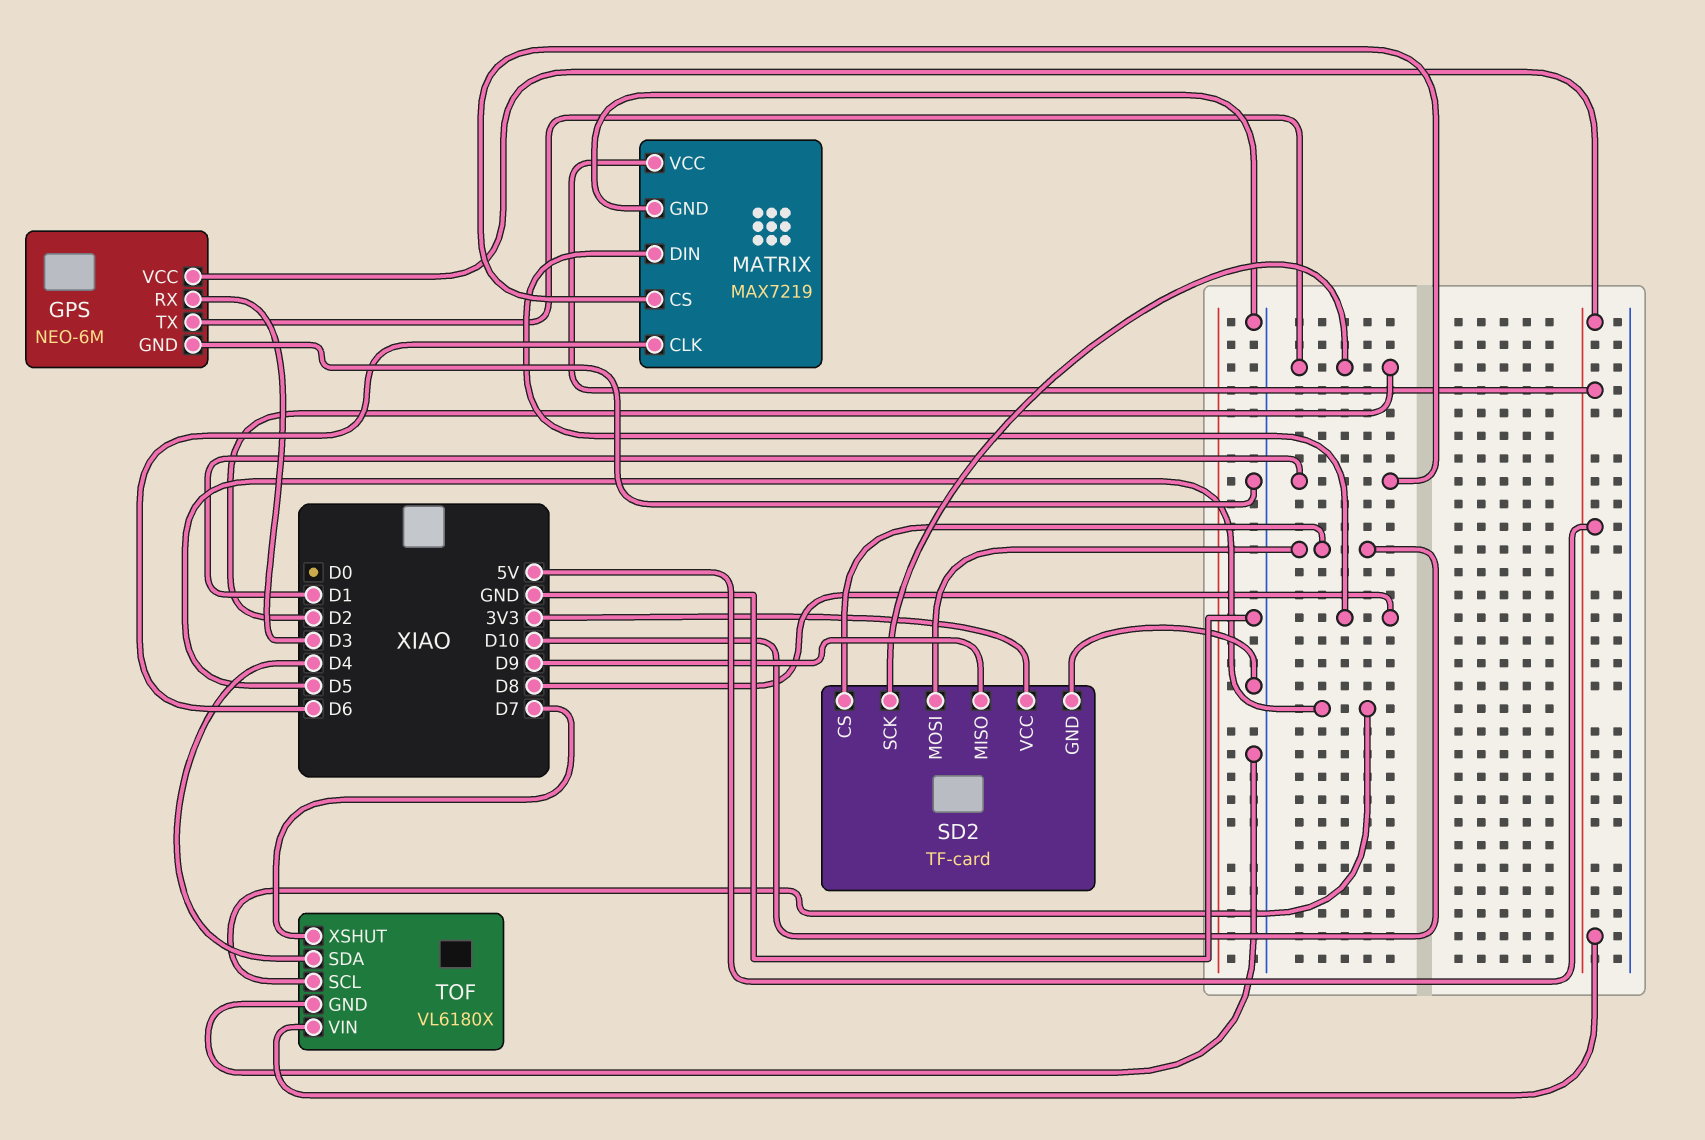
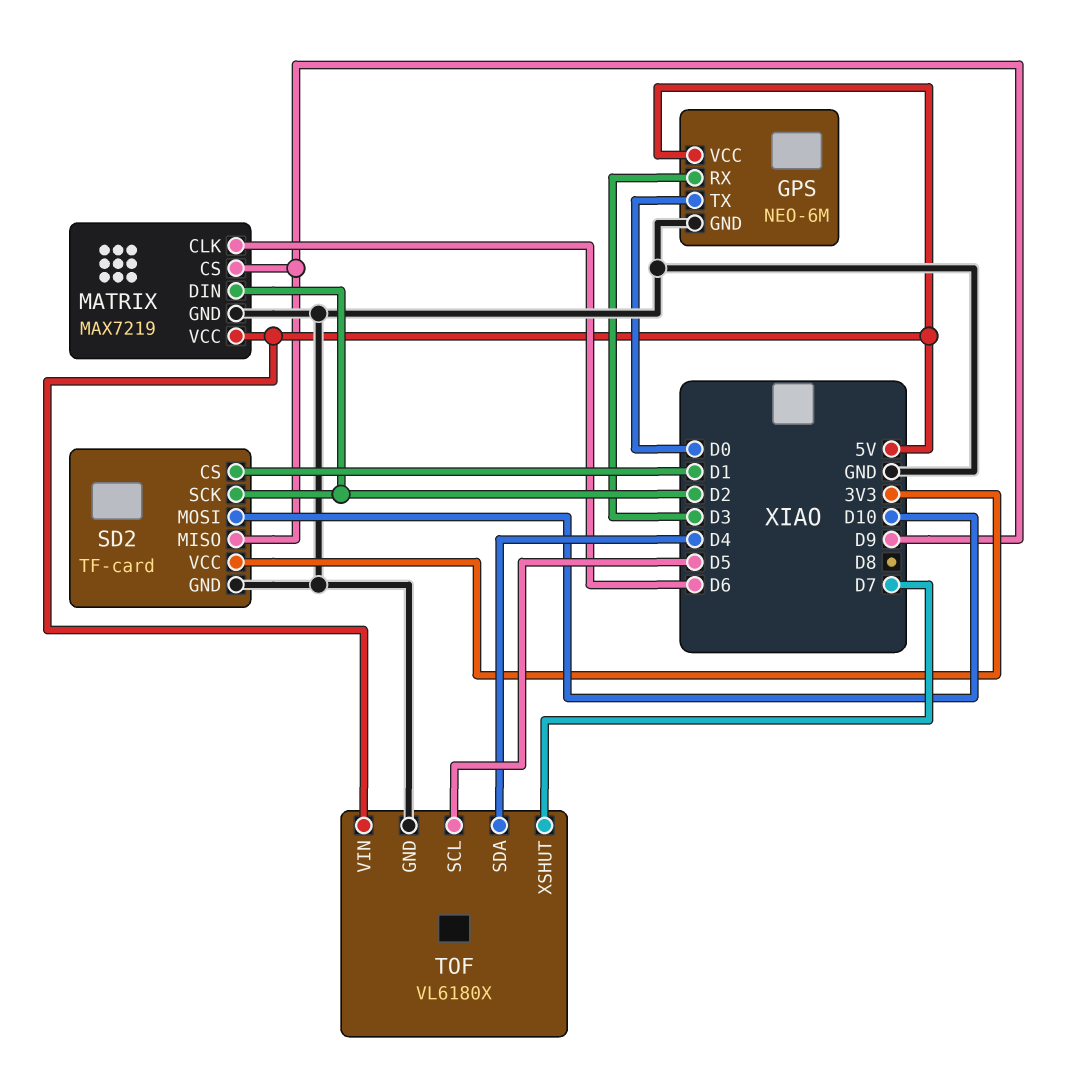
GPS pin TX: D2 -> D0
MATRIX pin CS: D1 -> D9
MATRIX pin DIN: D8 -> D2
SD2 pin CS: D10 -> D1

